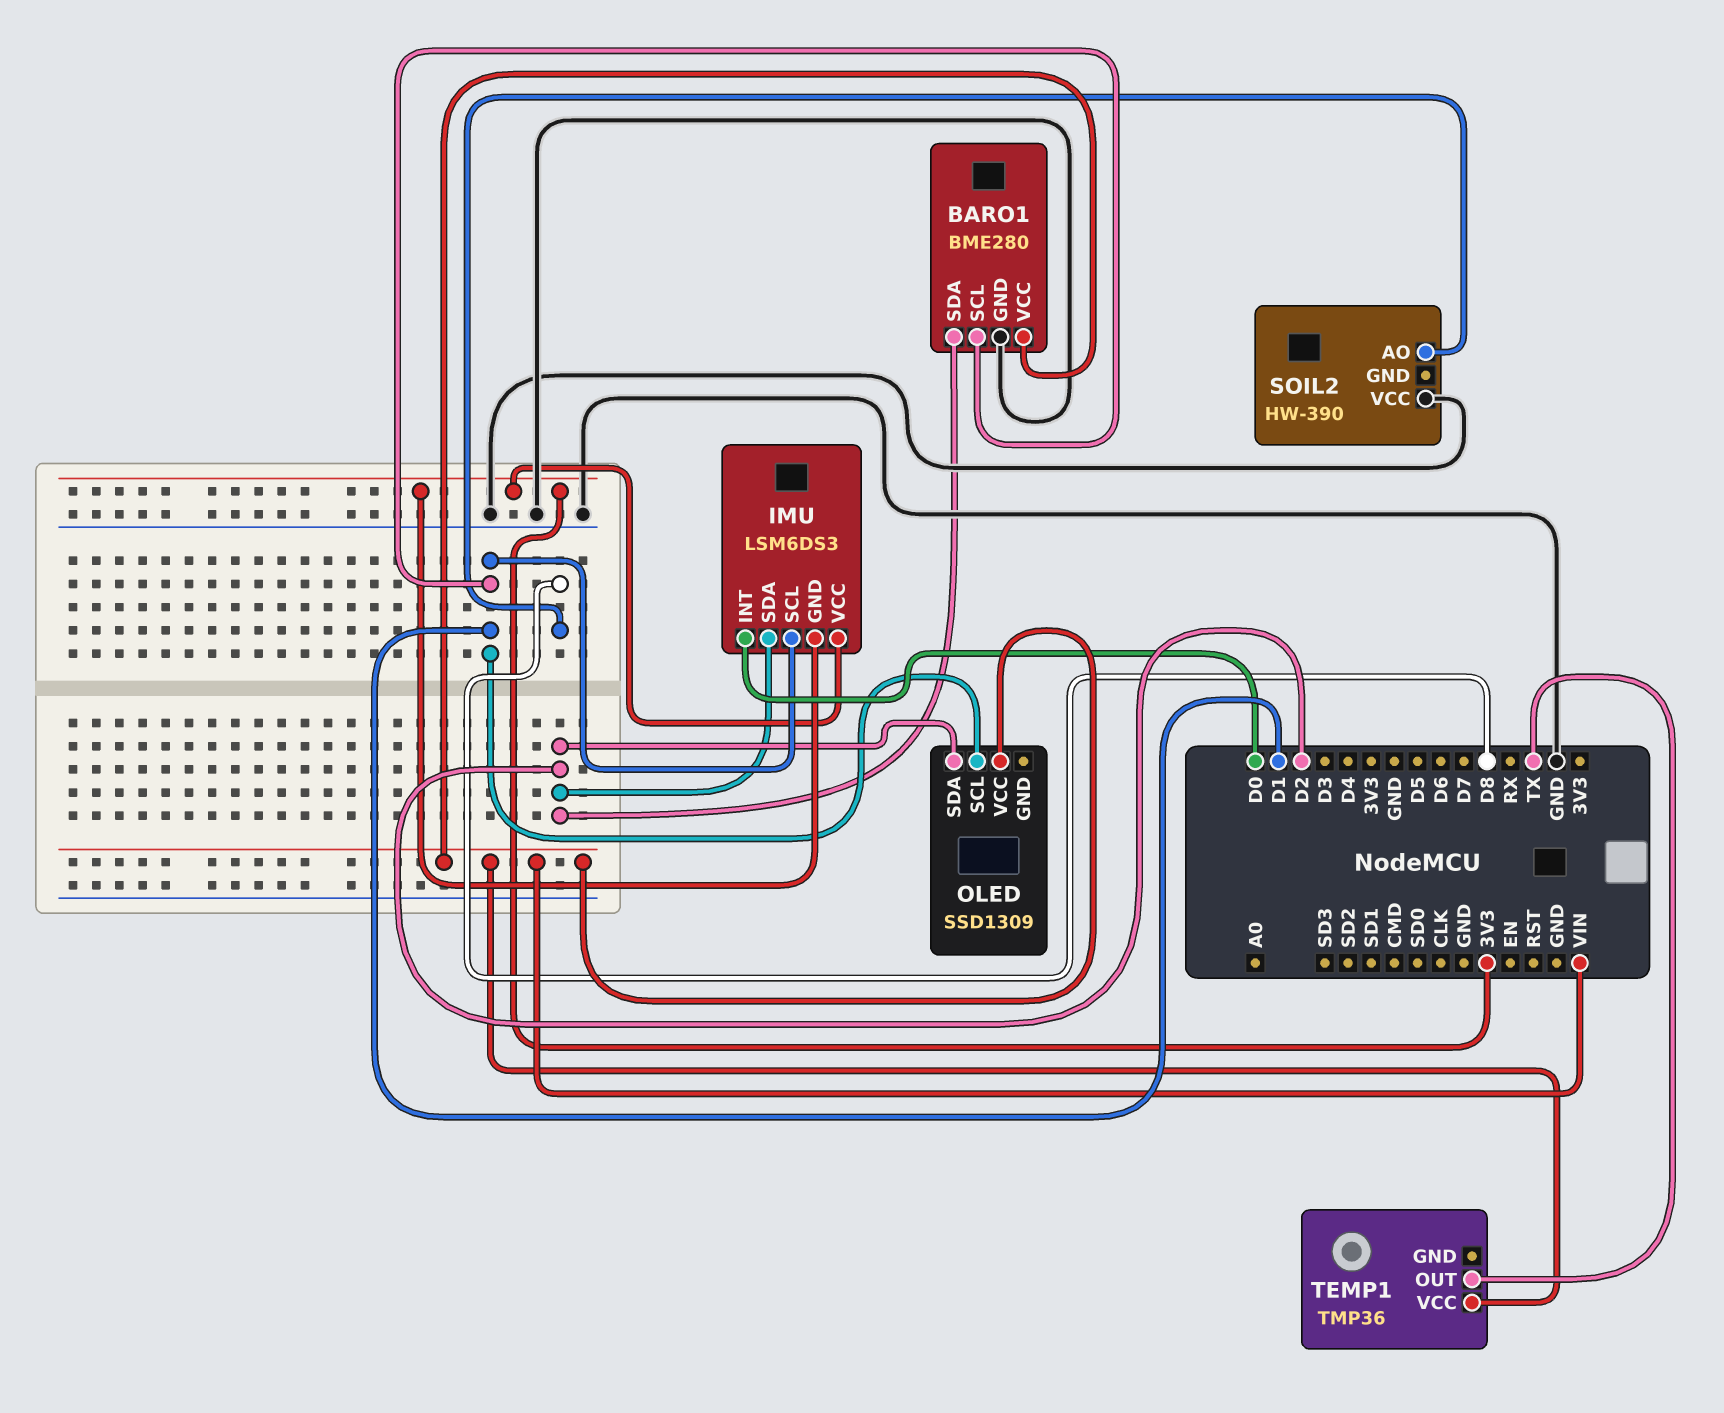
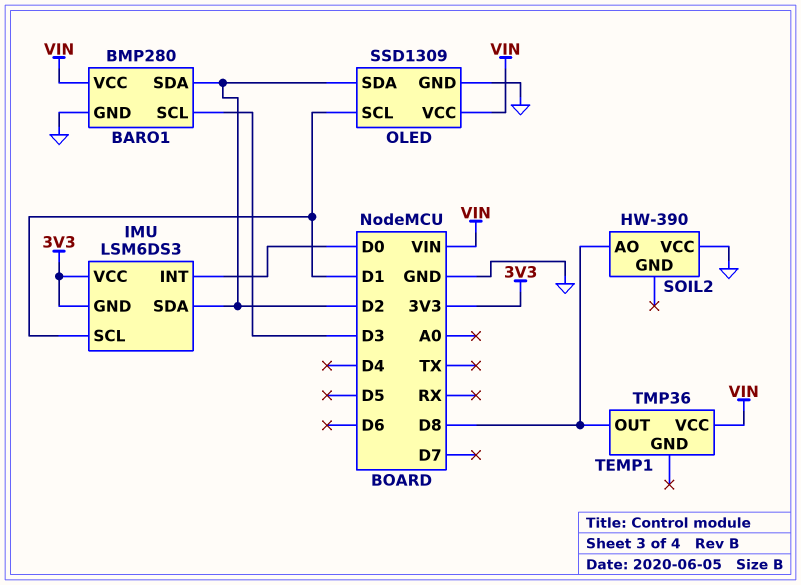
BARO1: BME280 -> BMP280
BARO1 pin SCL: D1 -> D3
OLED pin GND: none -> GND
TEMP1 pin OUT: TX -> D8

